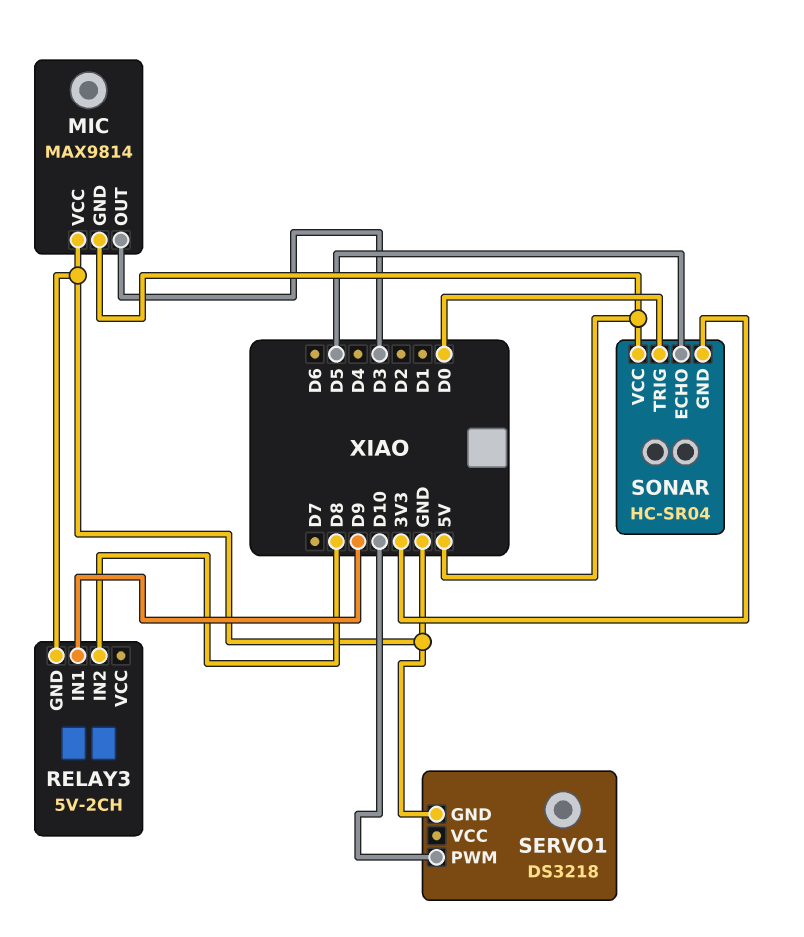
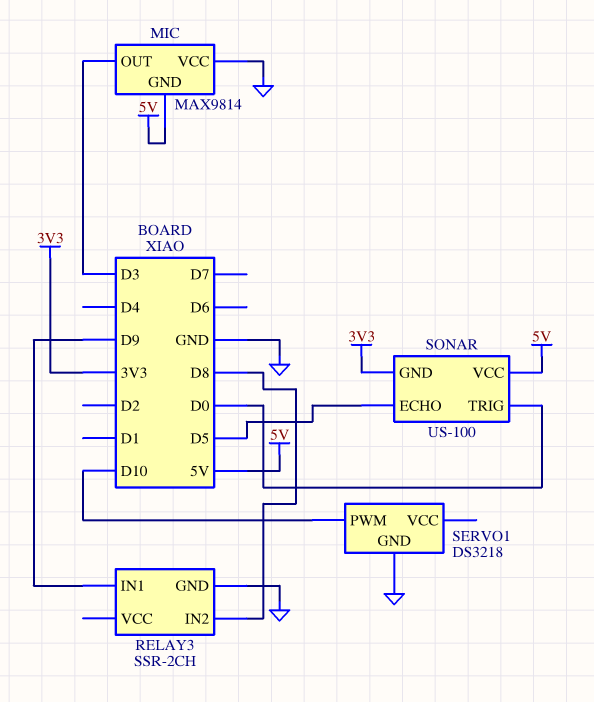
RELAY3: 5V-2CH -> SSR-2CH
SONAR: HC-SR04 -> US-100

